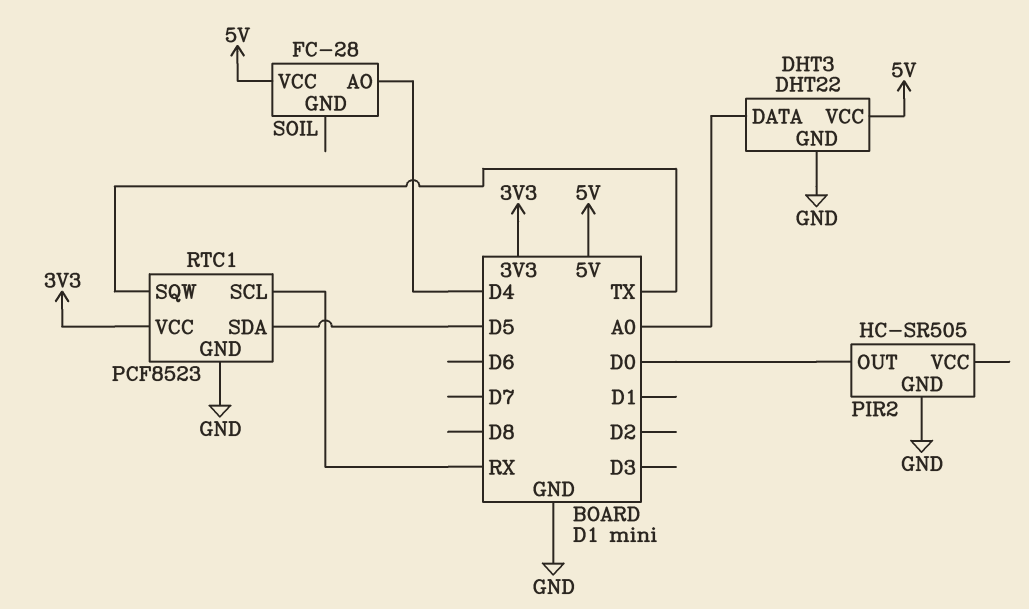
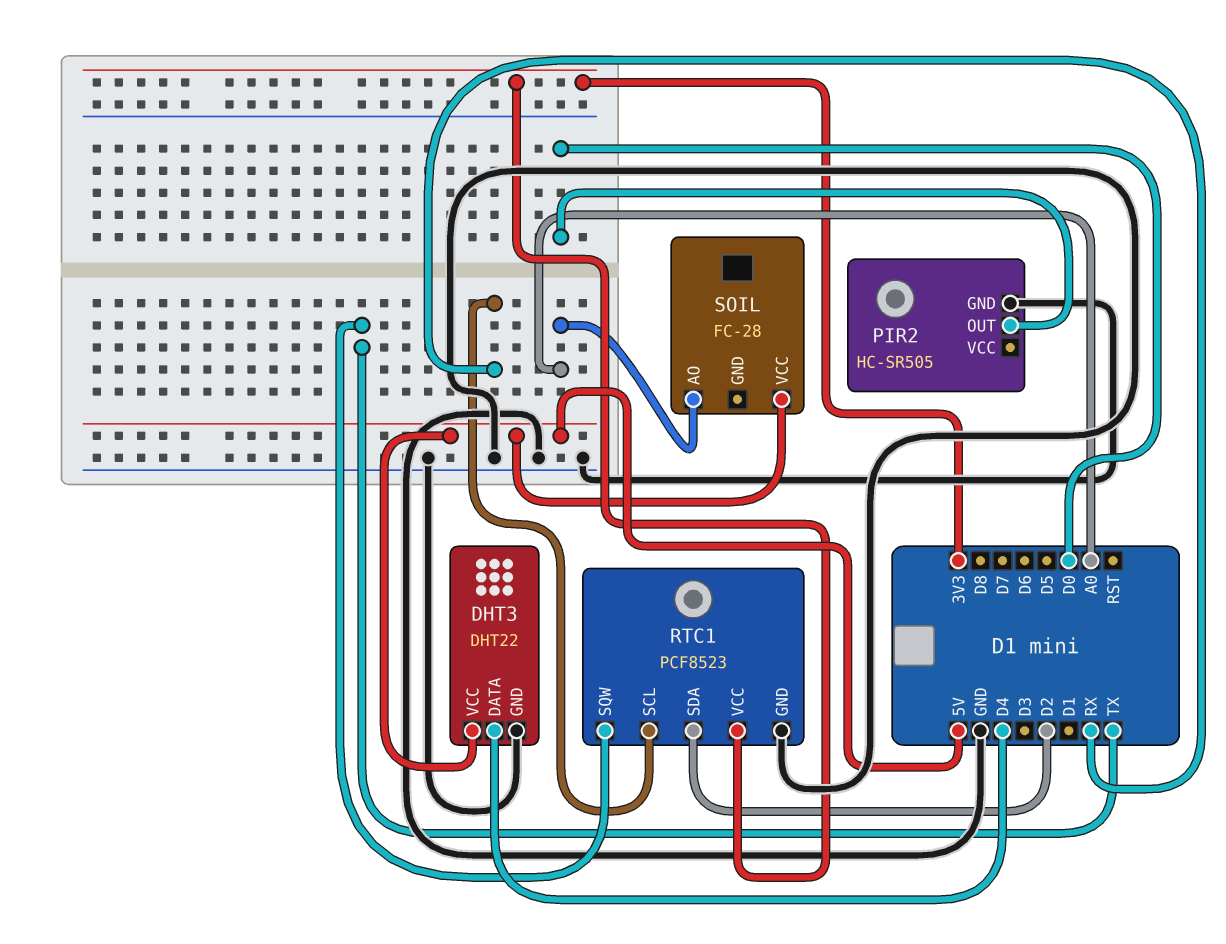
DHT3 pin DATA: A0 -> D4
RTC1 pin SDA: D5 -> D2
SOIL pin AO: D4 -> A0

